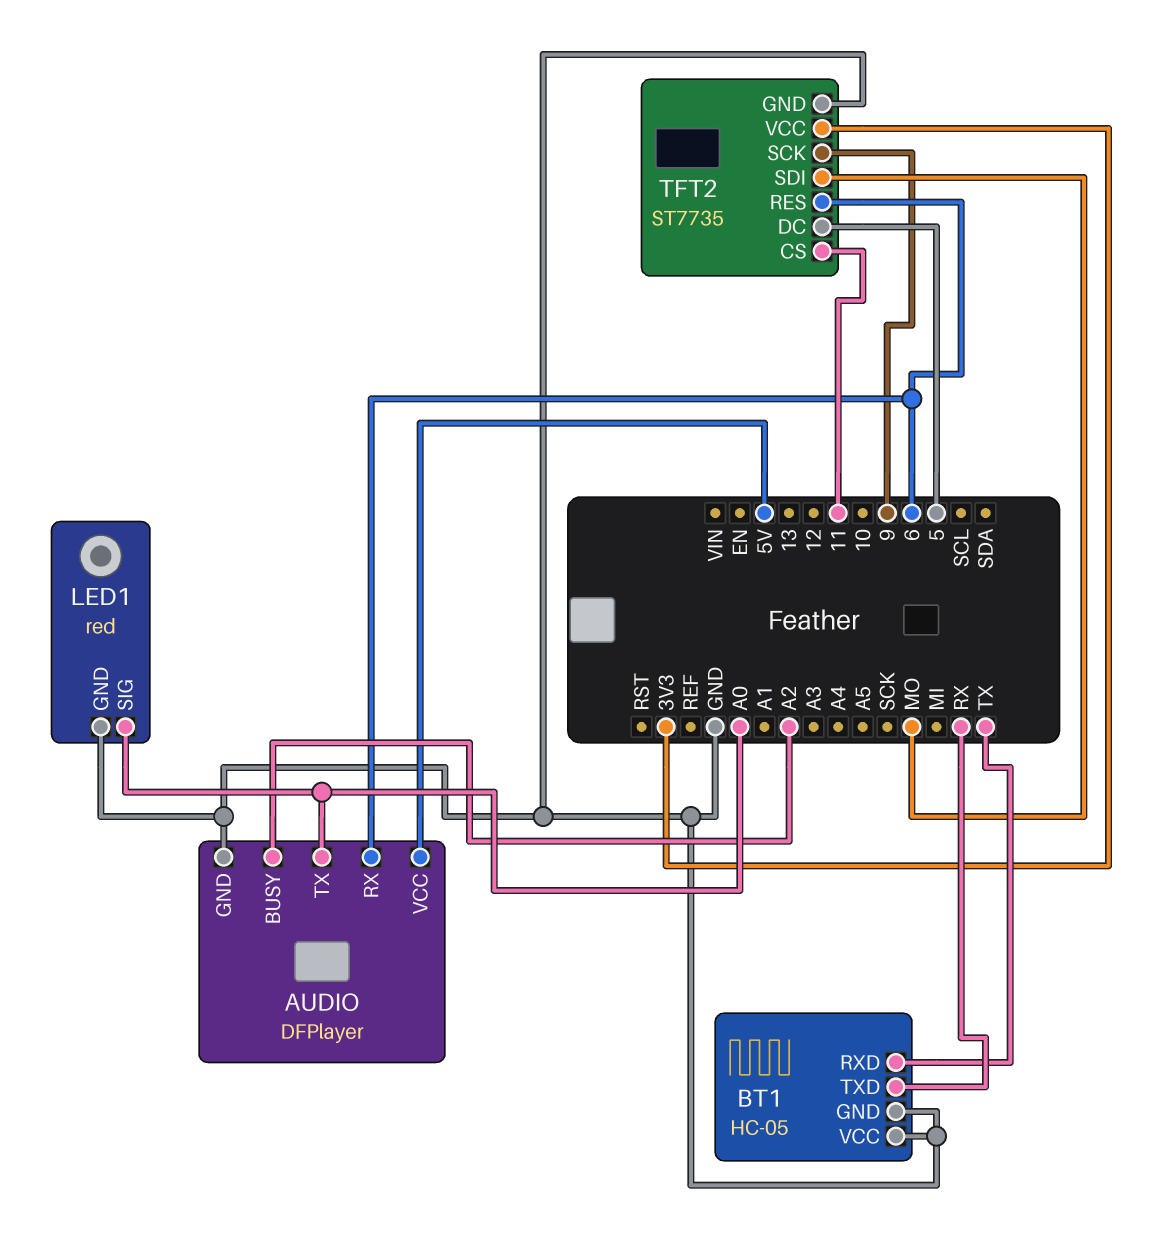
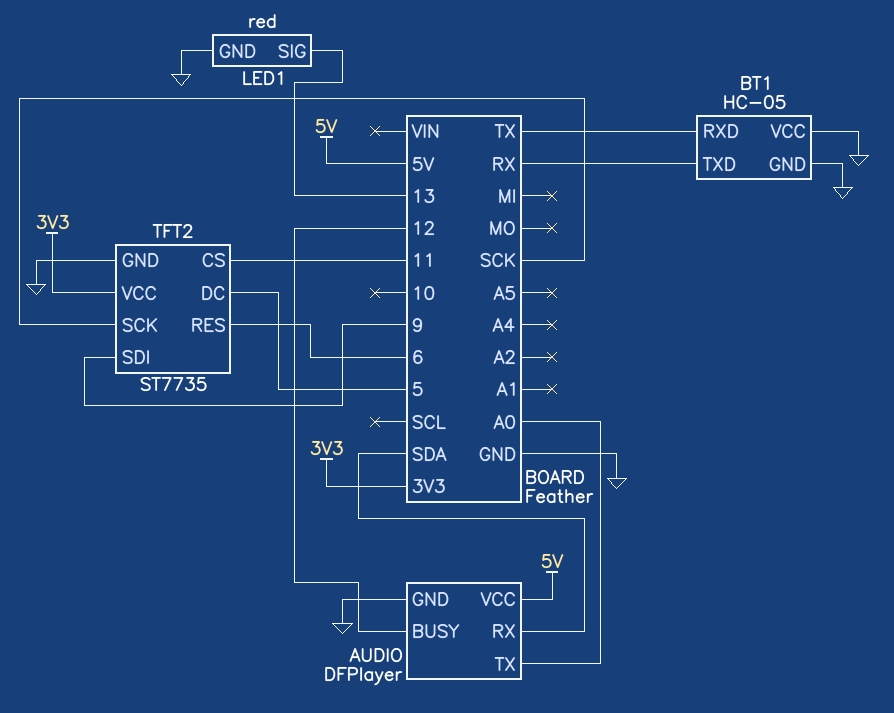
AUDIO pin BUSY: A2 -> 12
AUDIO pin RX: 6 -> SDA
LED1 pin SIG: A0 -> 13
TFT2 pin SCK: 9 -> SCK
TFT2 pin SDI: MO -> 9

